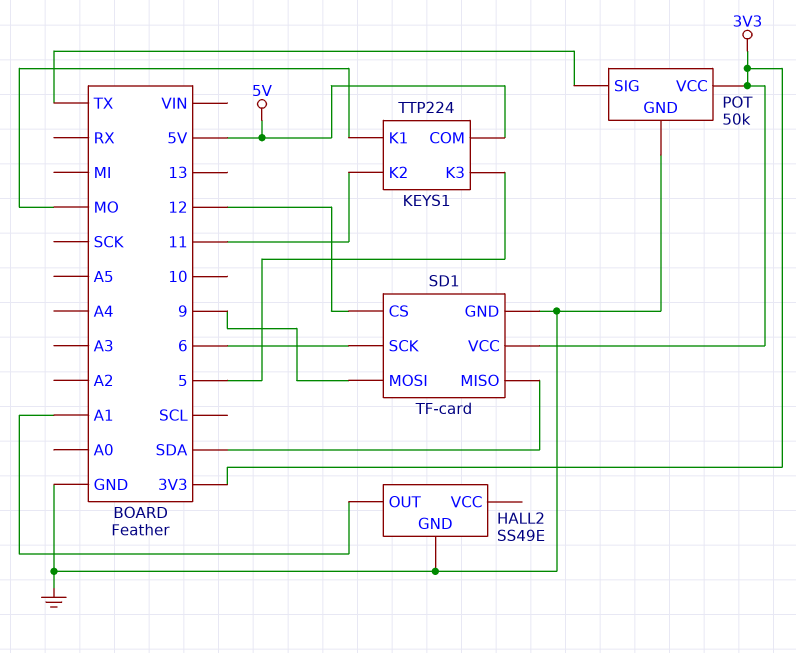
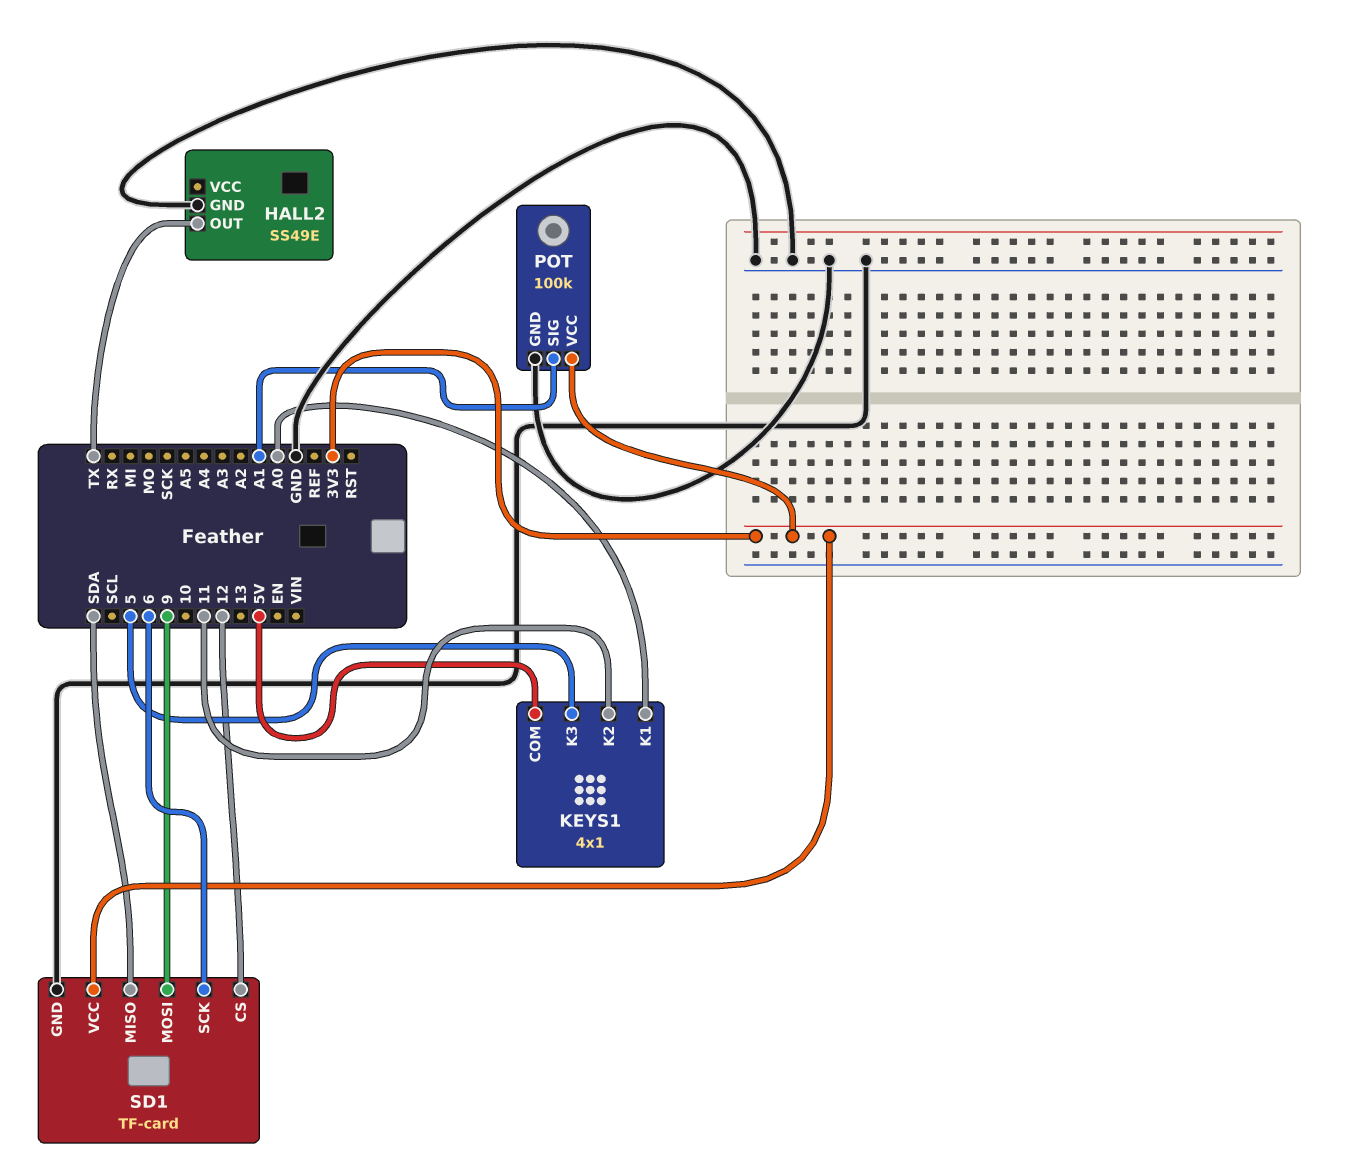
HALL2 pin OUT: A1 -> TX
KEYS1: TTP224 -> 4x1
KEYS1 pin K1: MO -> A0
POT: 50k -> 100k
POT pin SIG: TX -> A1

